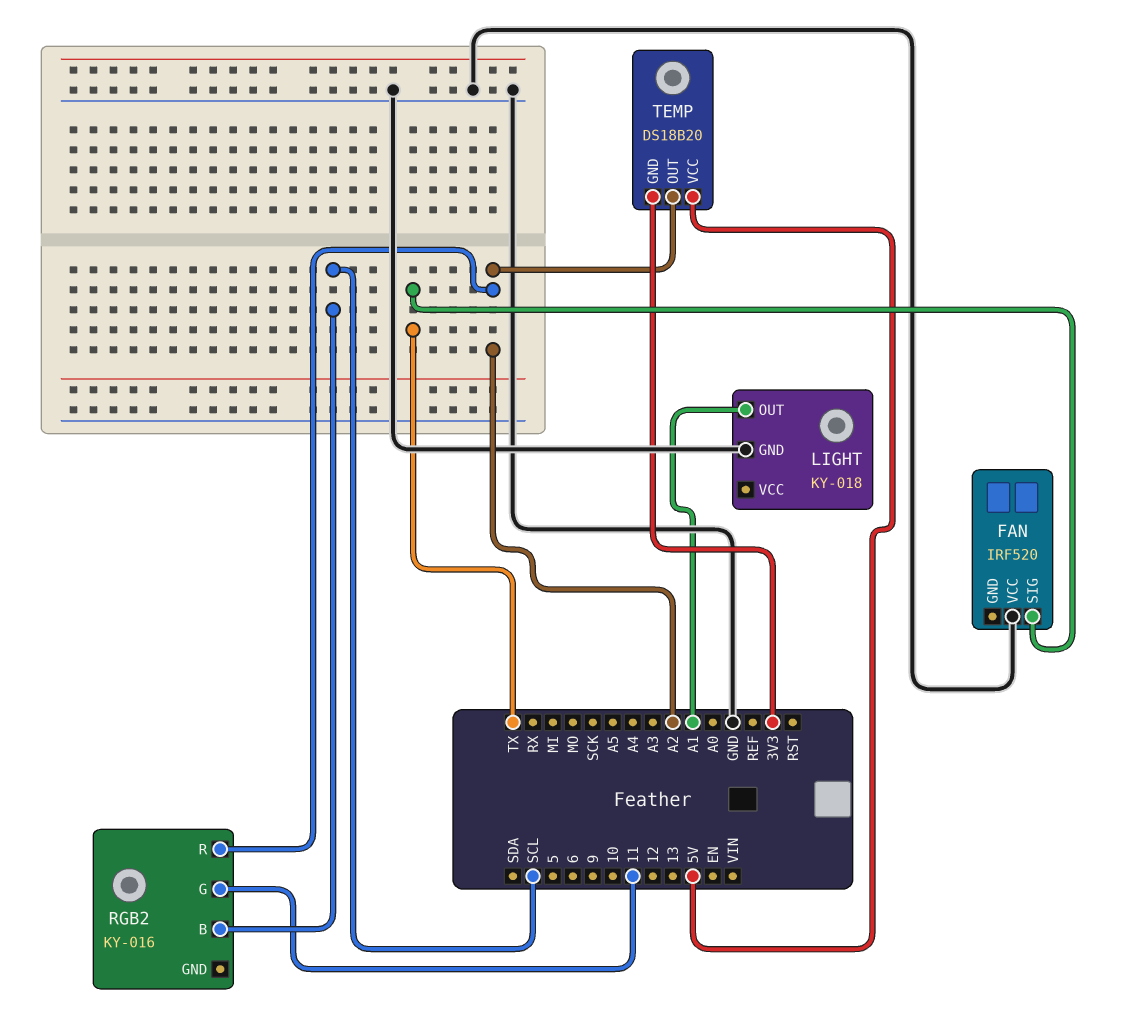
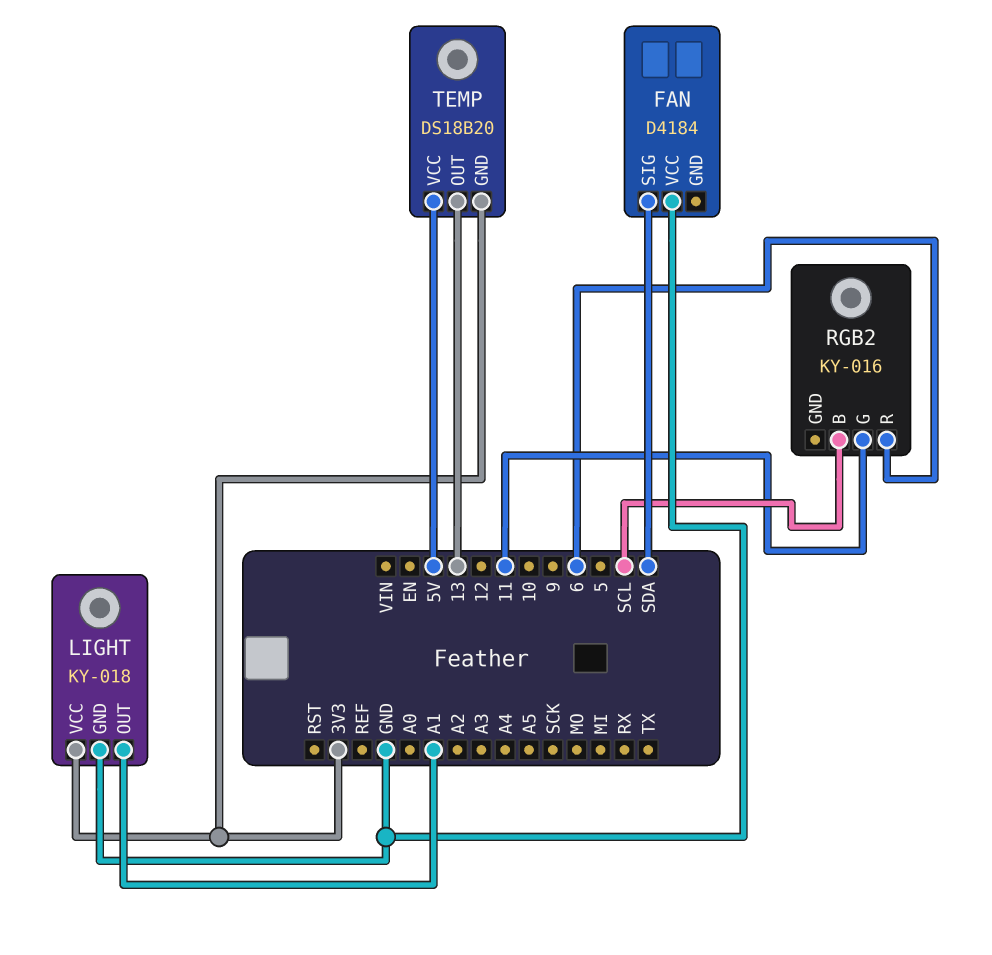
FAN: IRF520 -> D4184
FAN pin SIG: TX -> SDA
LIGHT pin VCC: none -> 3V3
RGB2 pin R: A2 -> 6
TEMP pin OUT: A2 -> 13

